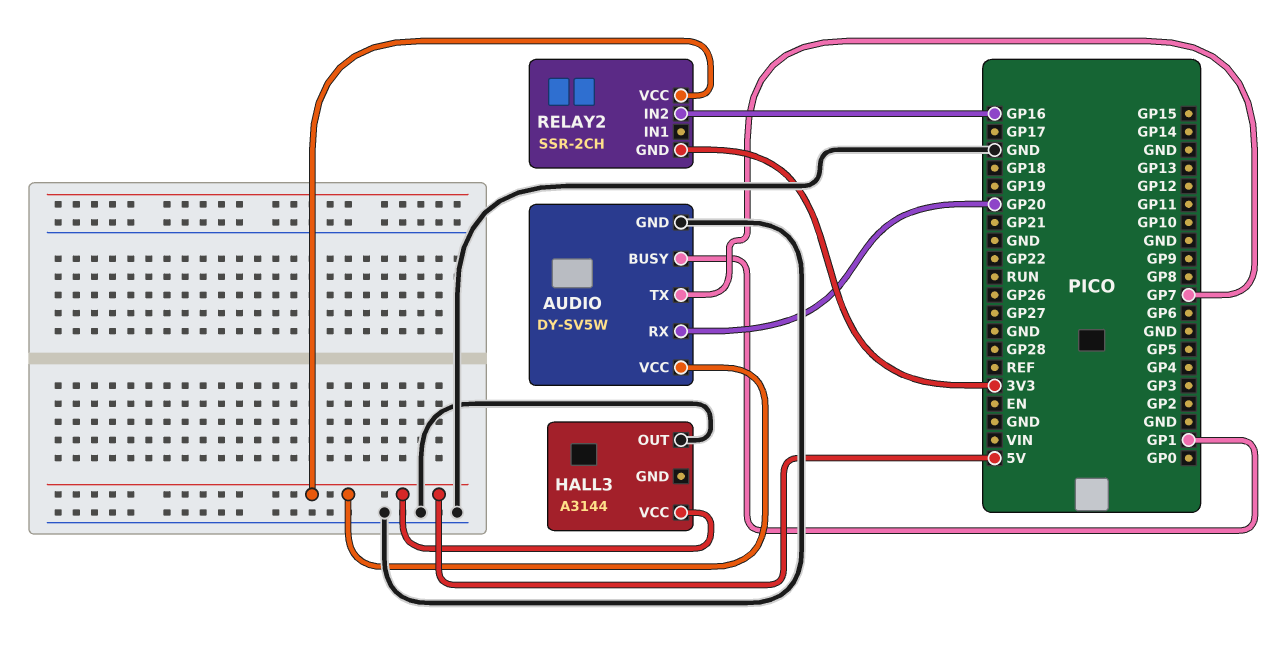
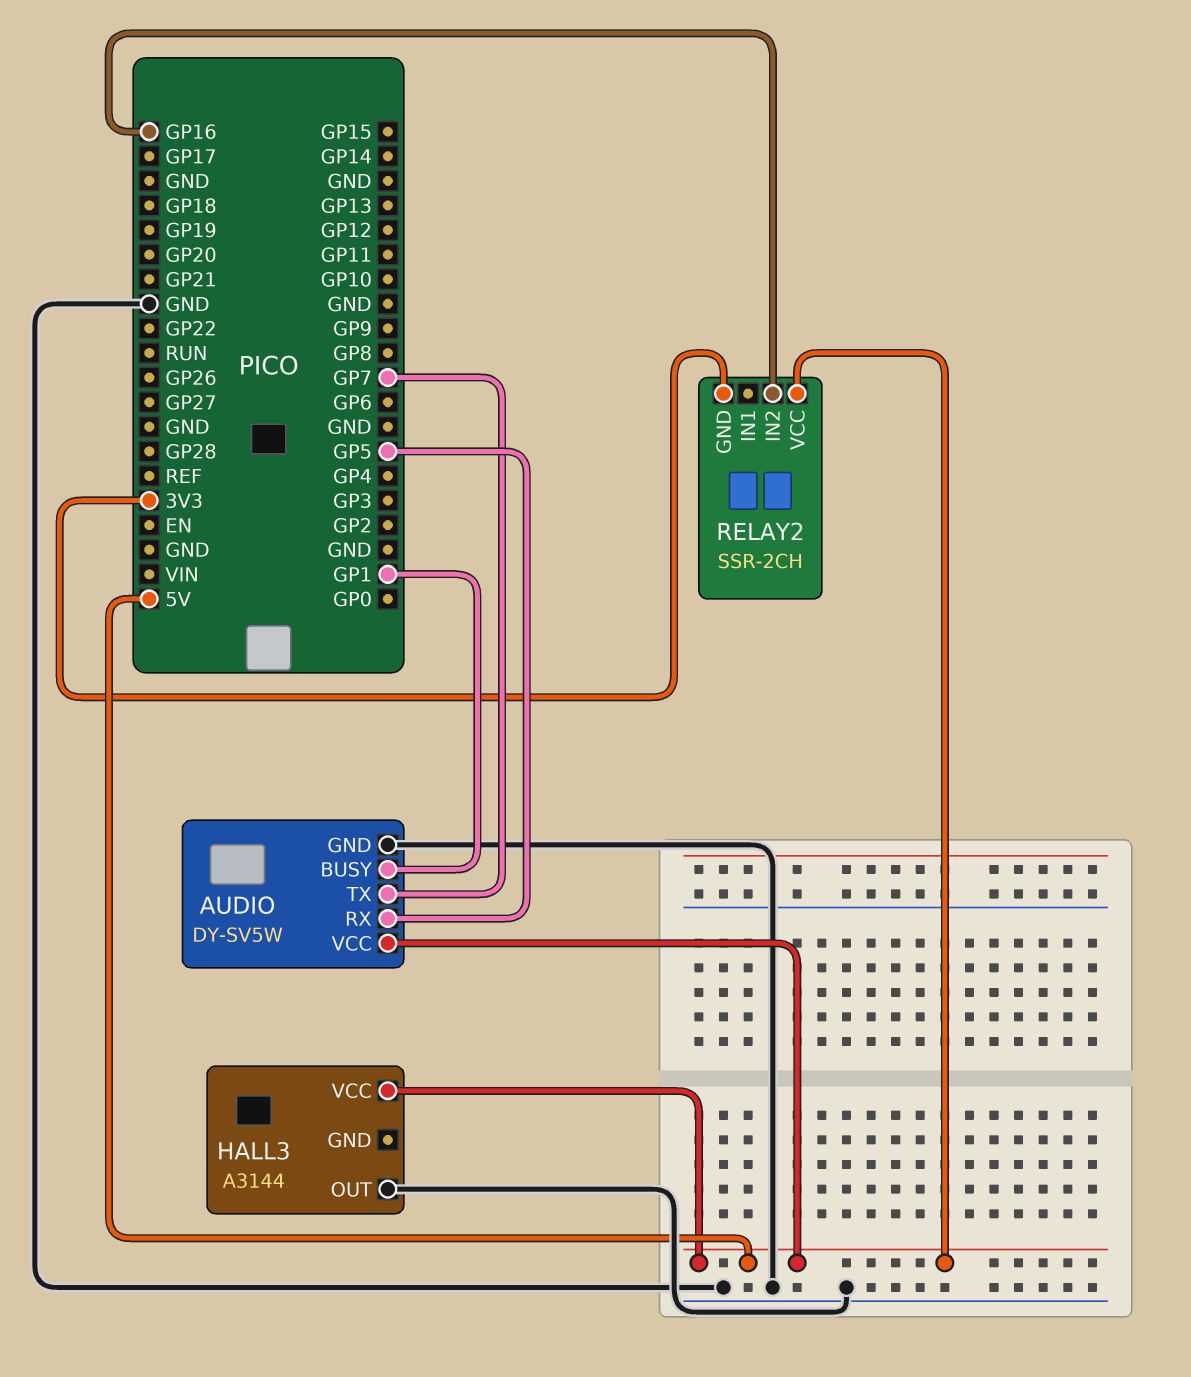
AUDIO pin RX: GP20 -> GP5

